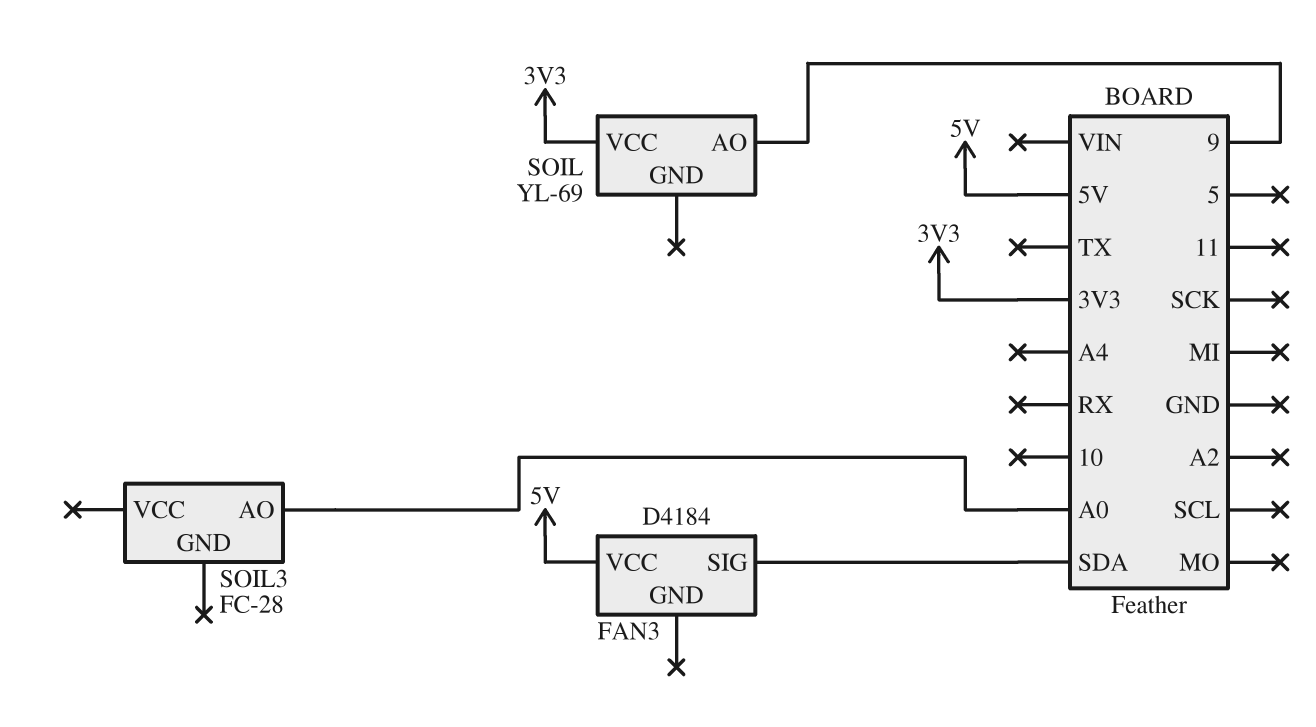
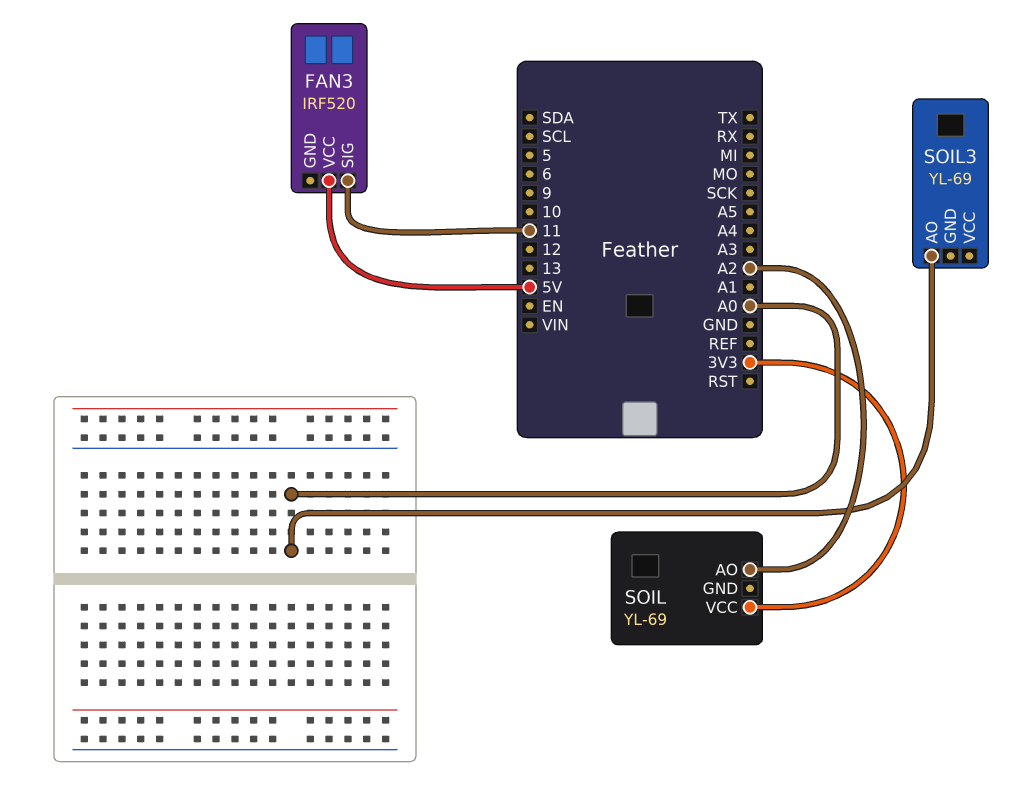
FAN3: D4184 -> IRF520
FAN3 pin SIG: SDA -> 11
SOIL pin AO: 9 -> A2
SOIL3: FC-28 -> YL-69

